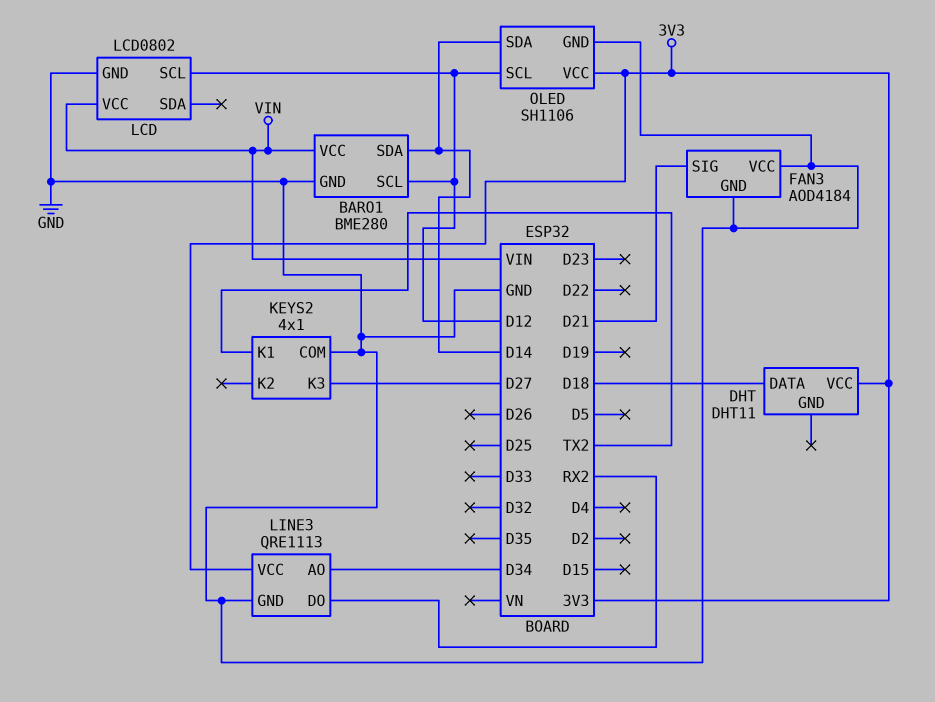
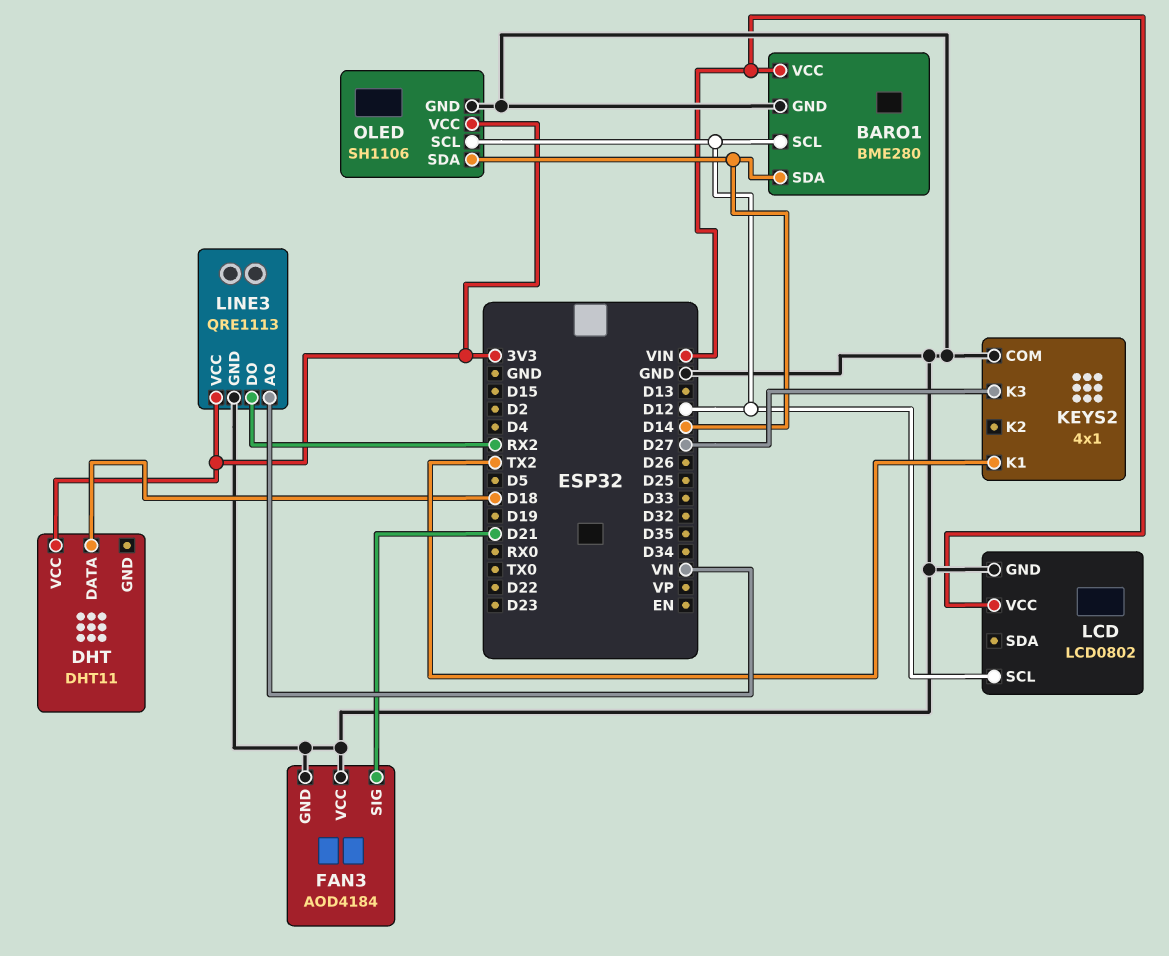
LINE3 pin AO: D34 -> VN

